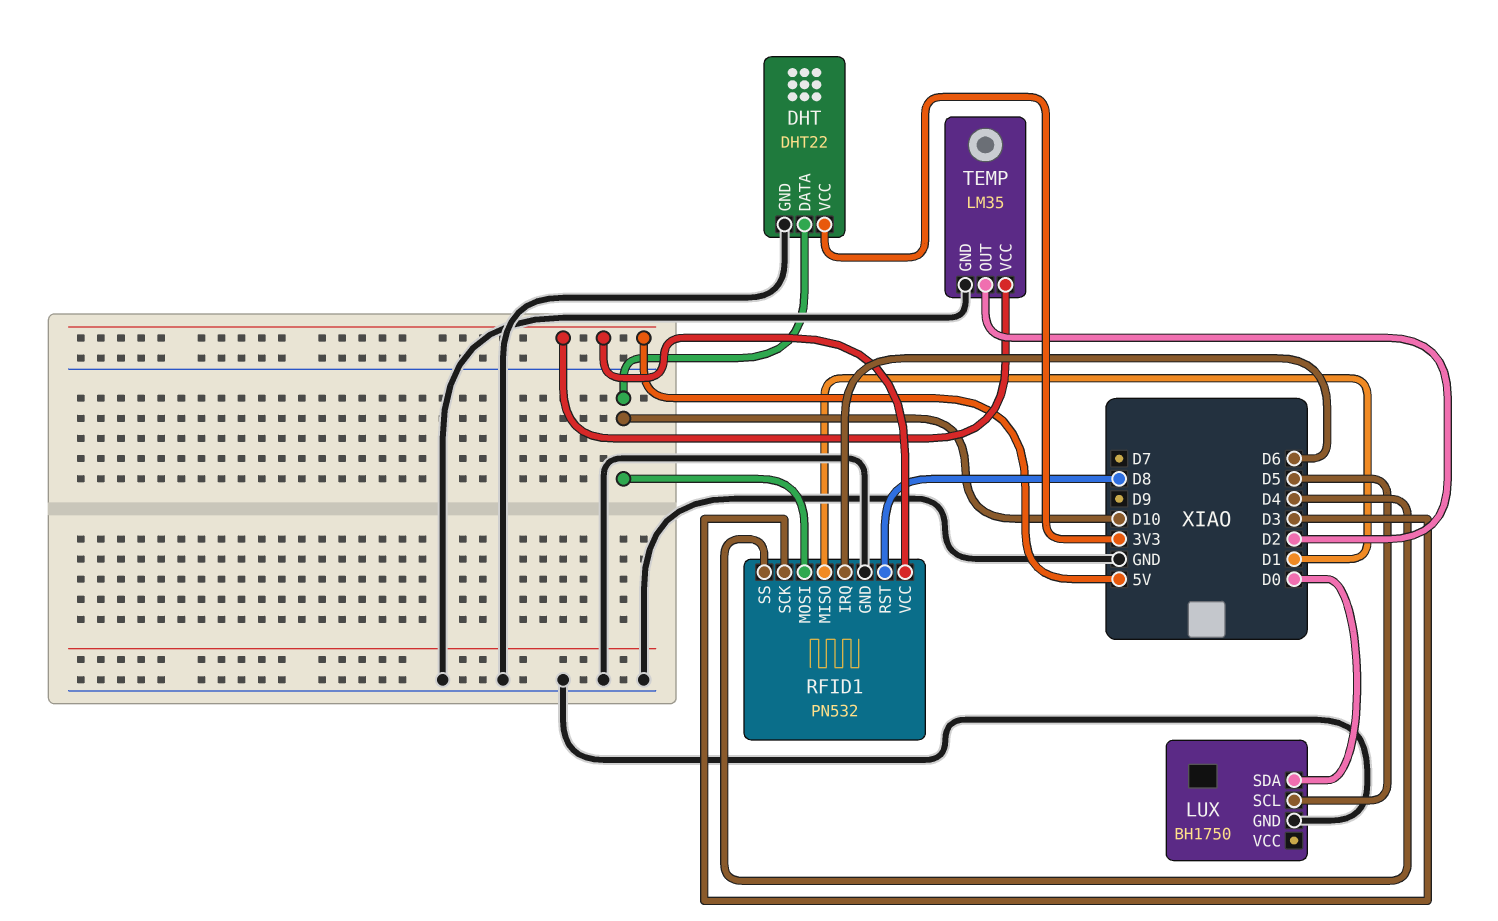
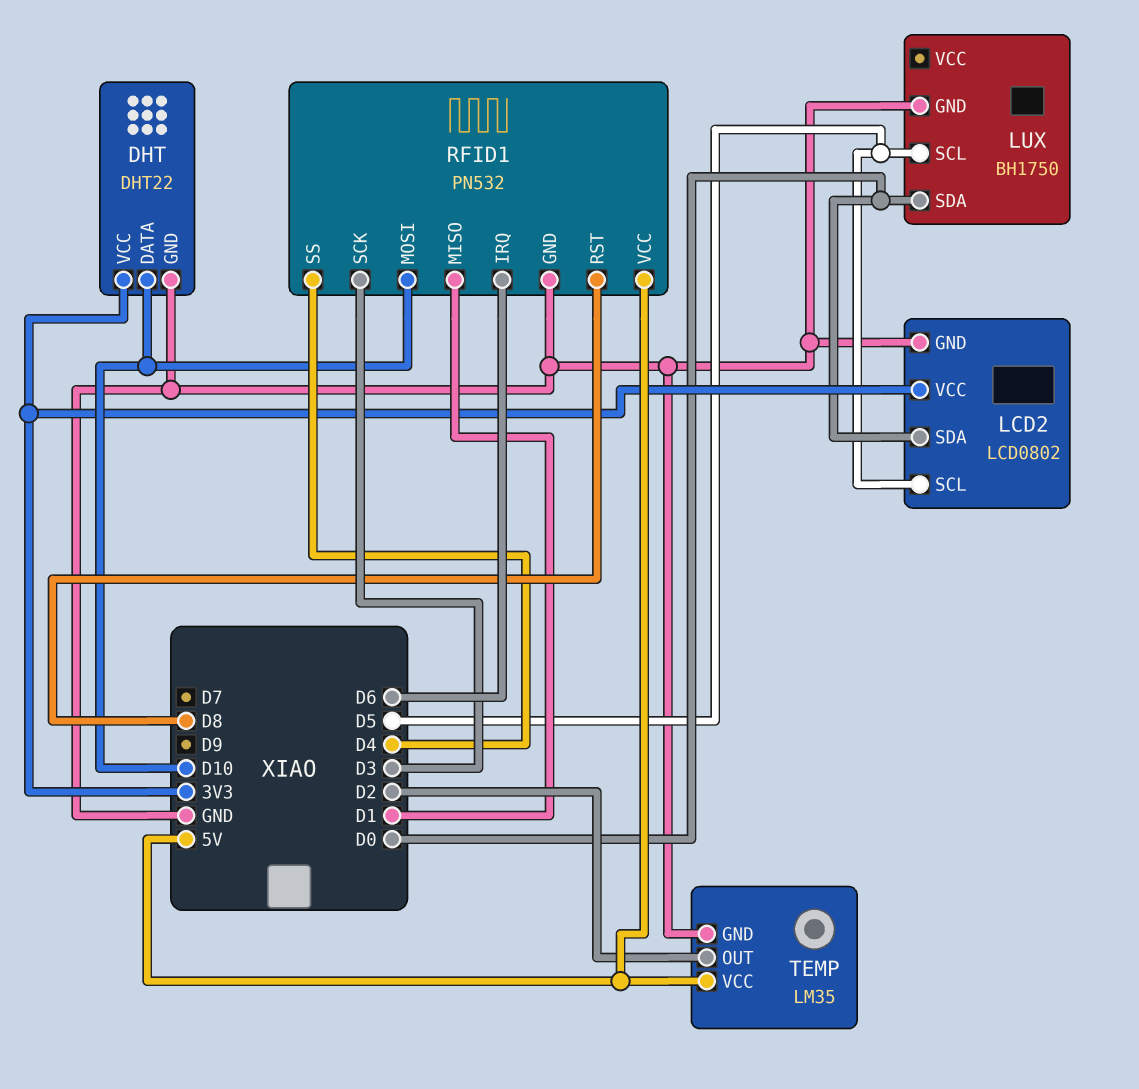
LCD2: none -> LCD0802
LCD2 pin GND: none -> GND
LCD2 pin SCL: none -> D5
LCD2 pin SDA: none -> D0
LCD2 pin VCC: none -> 3V3

